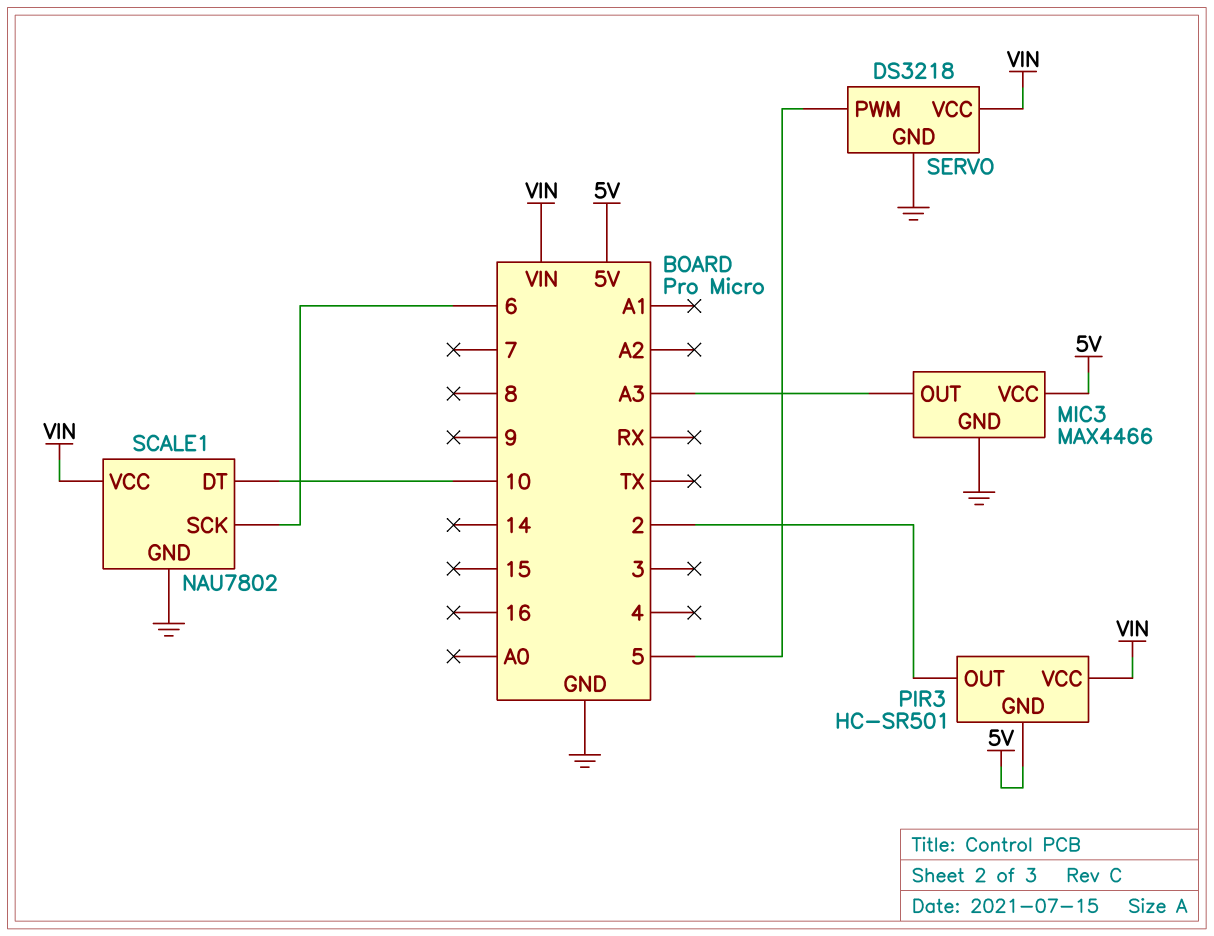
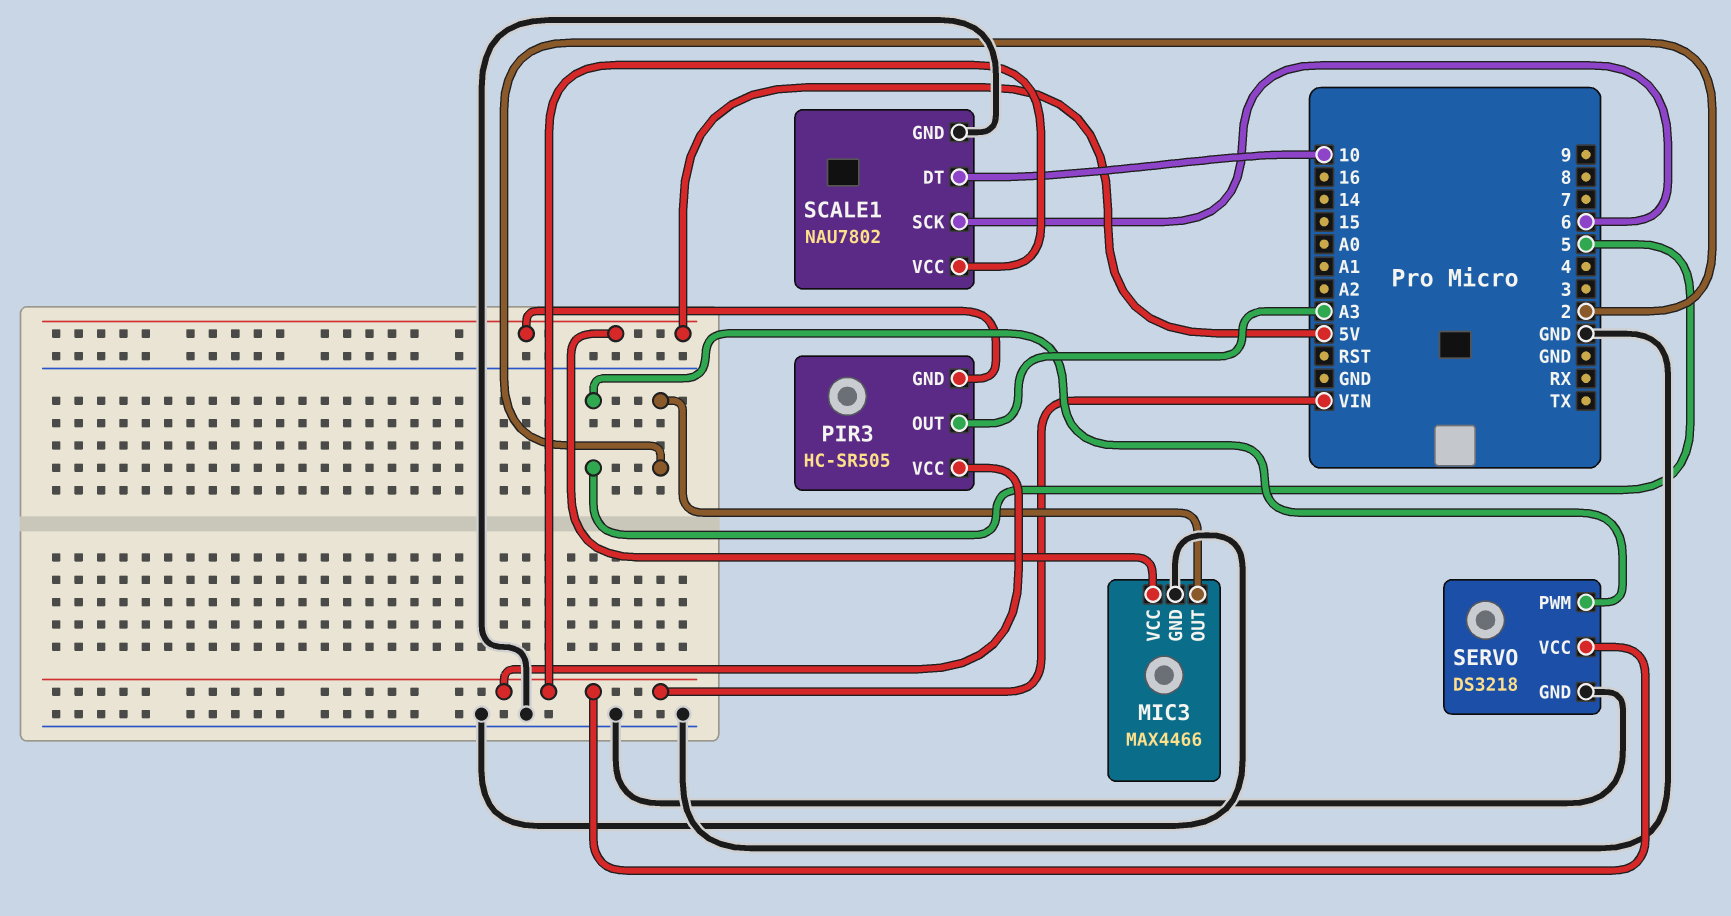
MIC3 pin OUT: A3 -> 2
PIR3: HC-SR501 -> HC-SR505
PIR3 pin OUT: 2 -> A3

